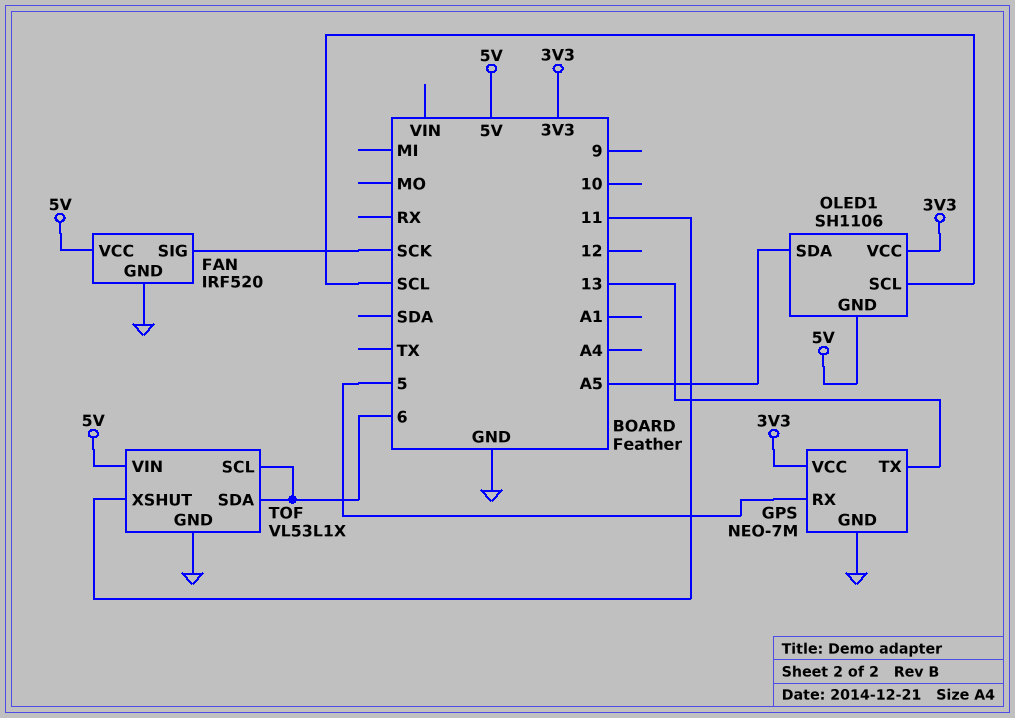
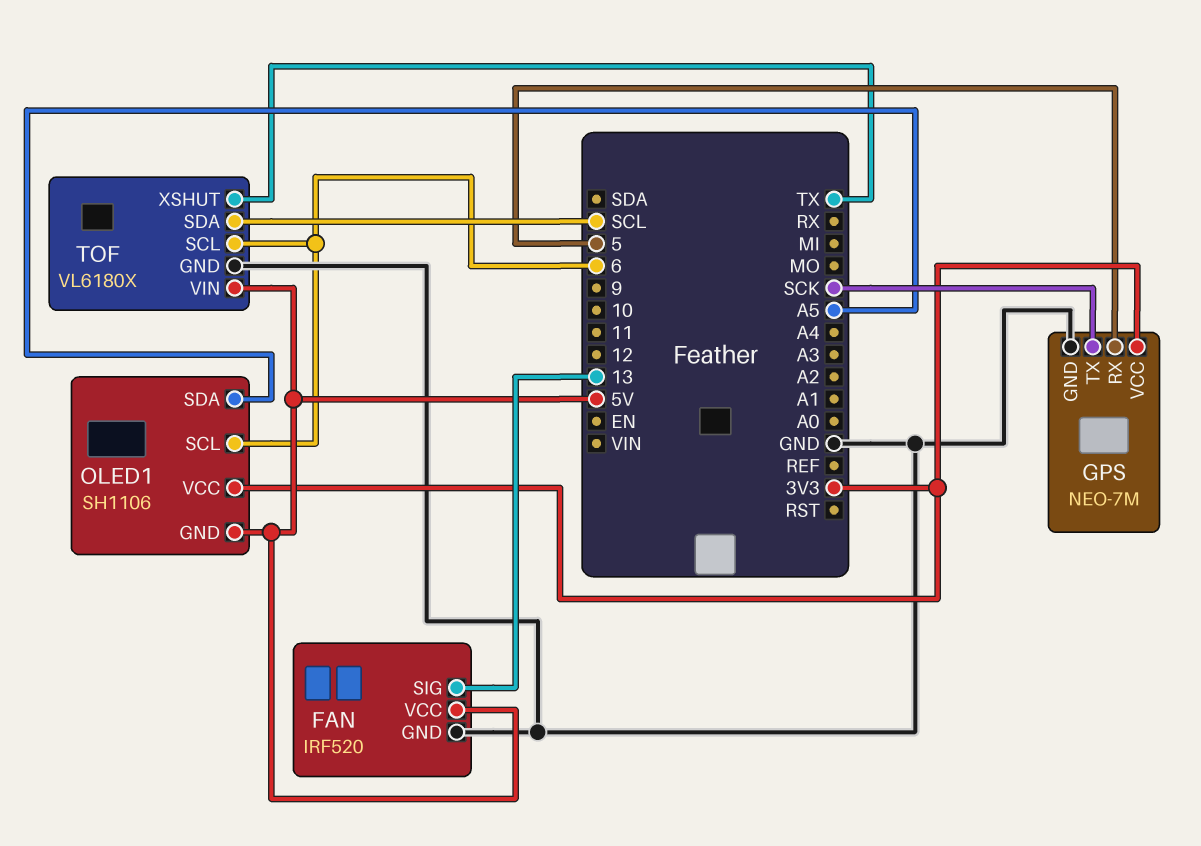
FAN pin SIG: SCK -> 13
GPS pin TX: 13 -> SCK
OLED1 pin SCL: SCL -> 6
TOF: VL53L1X -> VL6180X
TOF pin SDA: 6 -> SCL
TOF pin XSHUT: 11 -> TX

